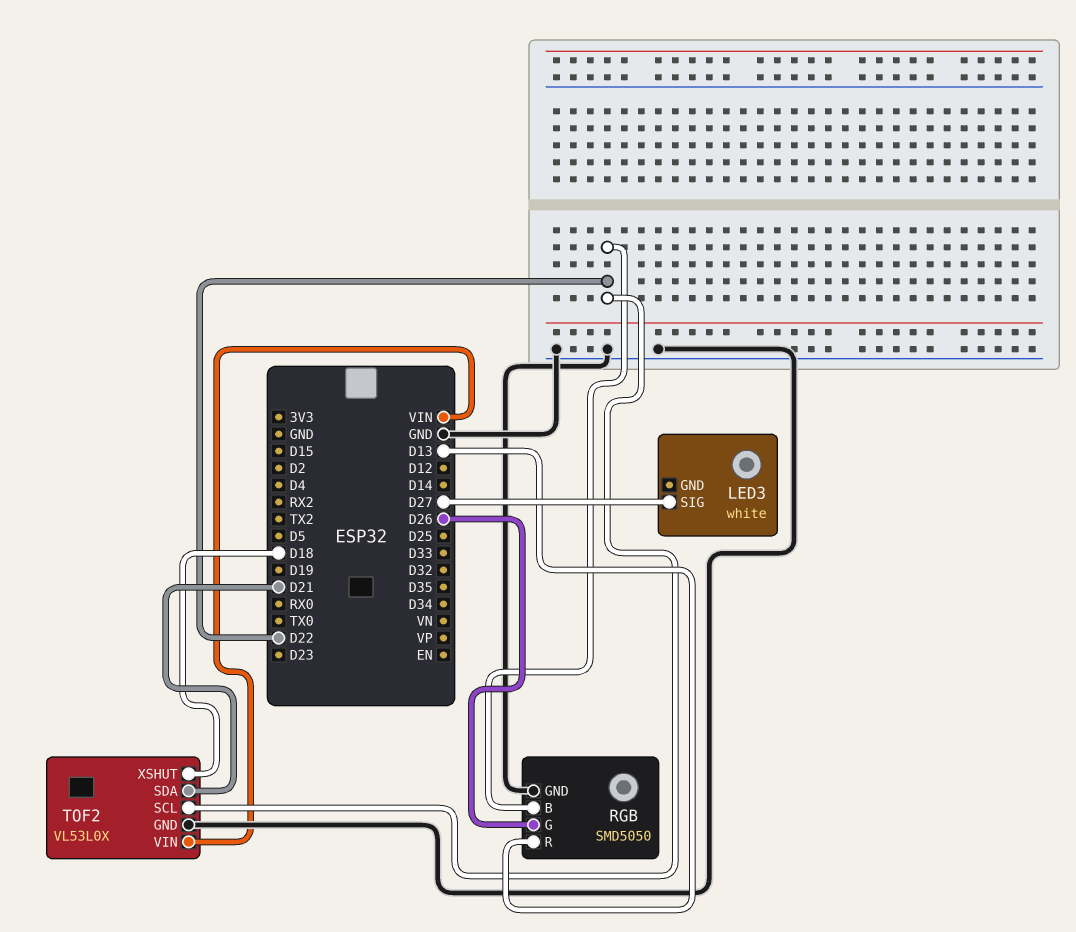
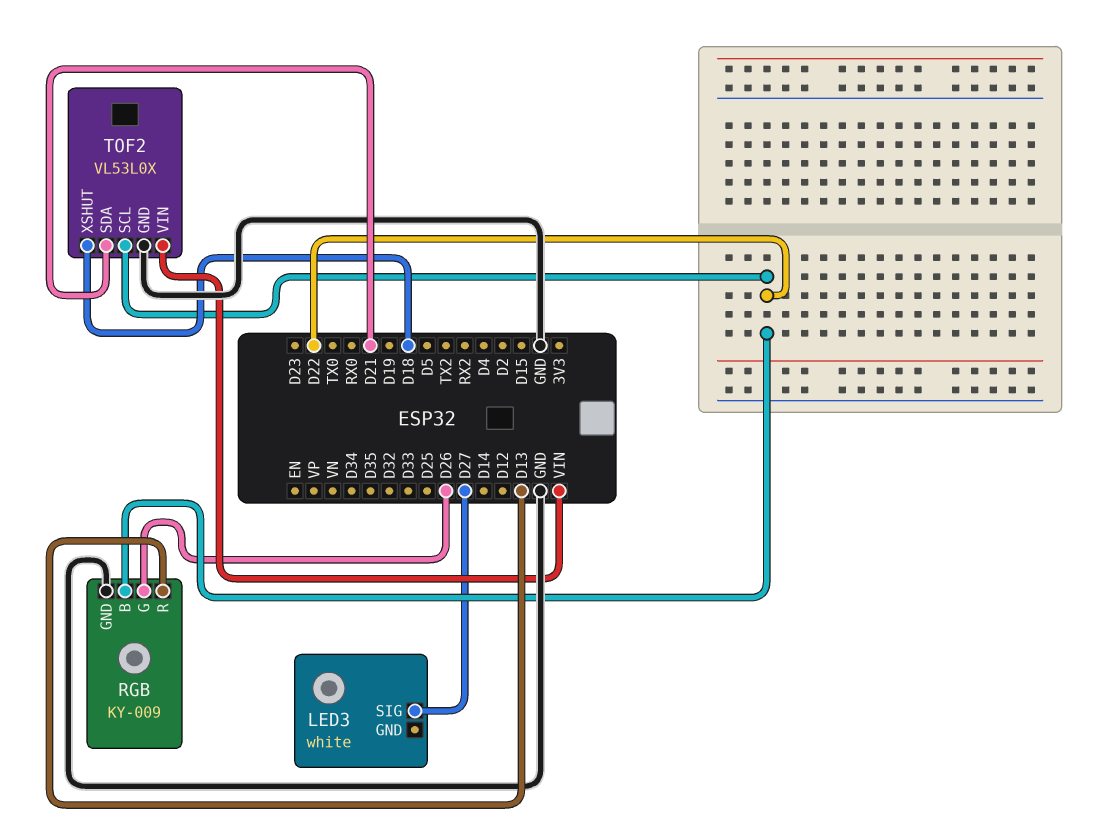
RGB: SMD5050 -> KY-009

